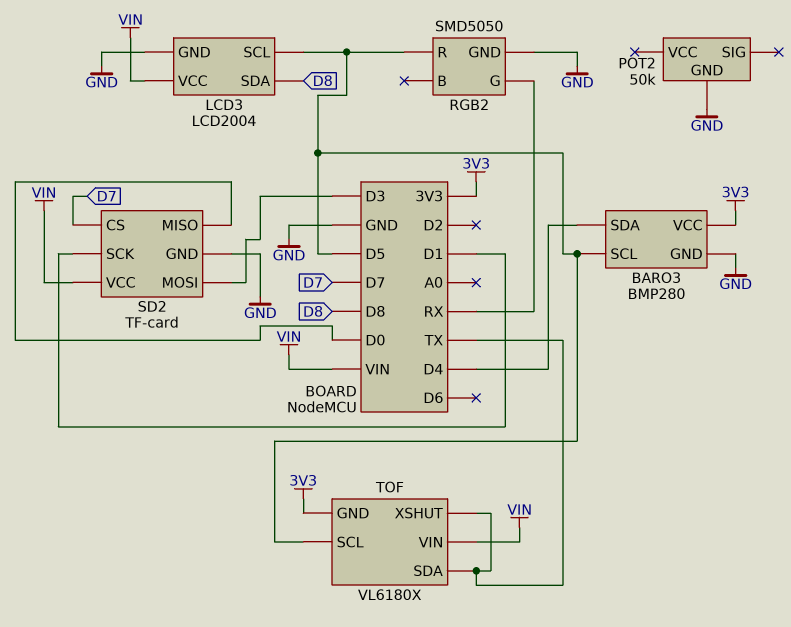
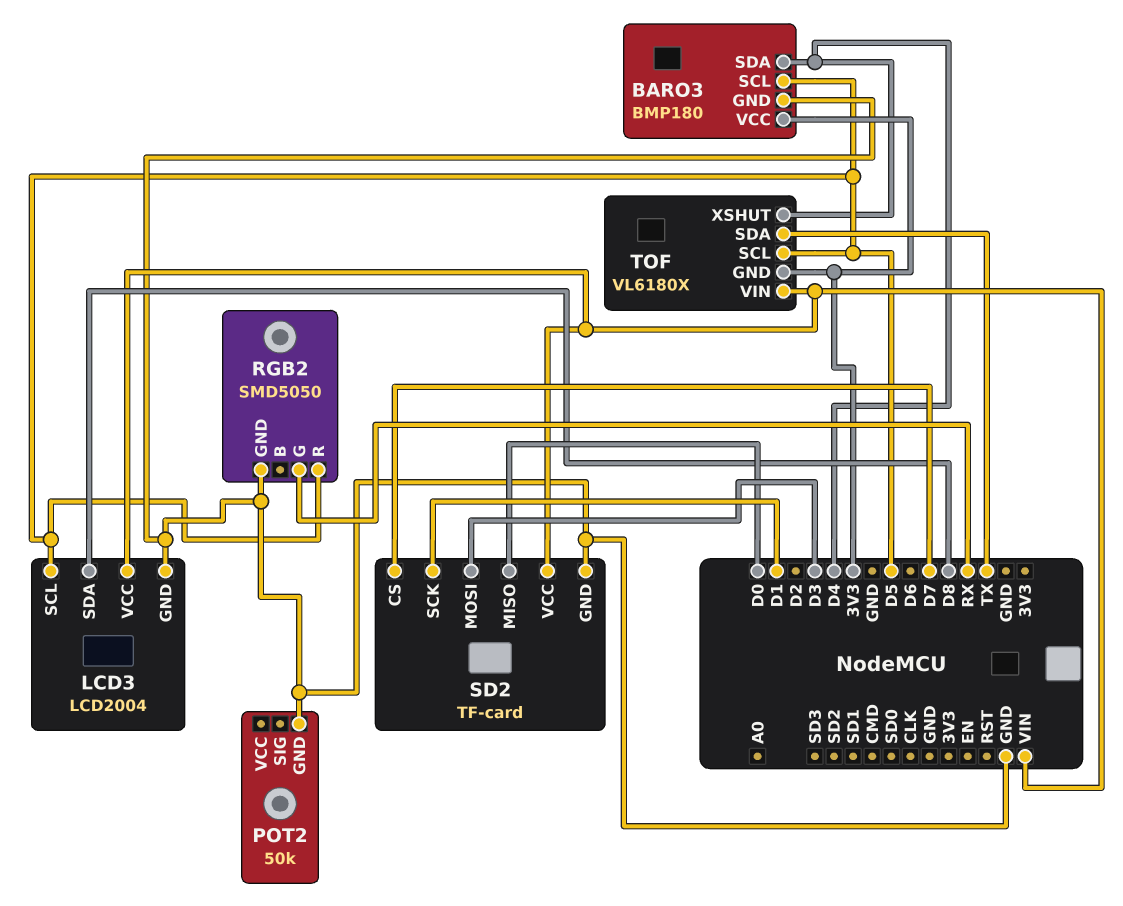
BARO3: BMP280 -> BMP180
TOF pin XSHUT: TX -> D4

